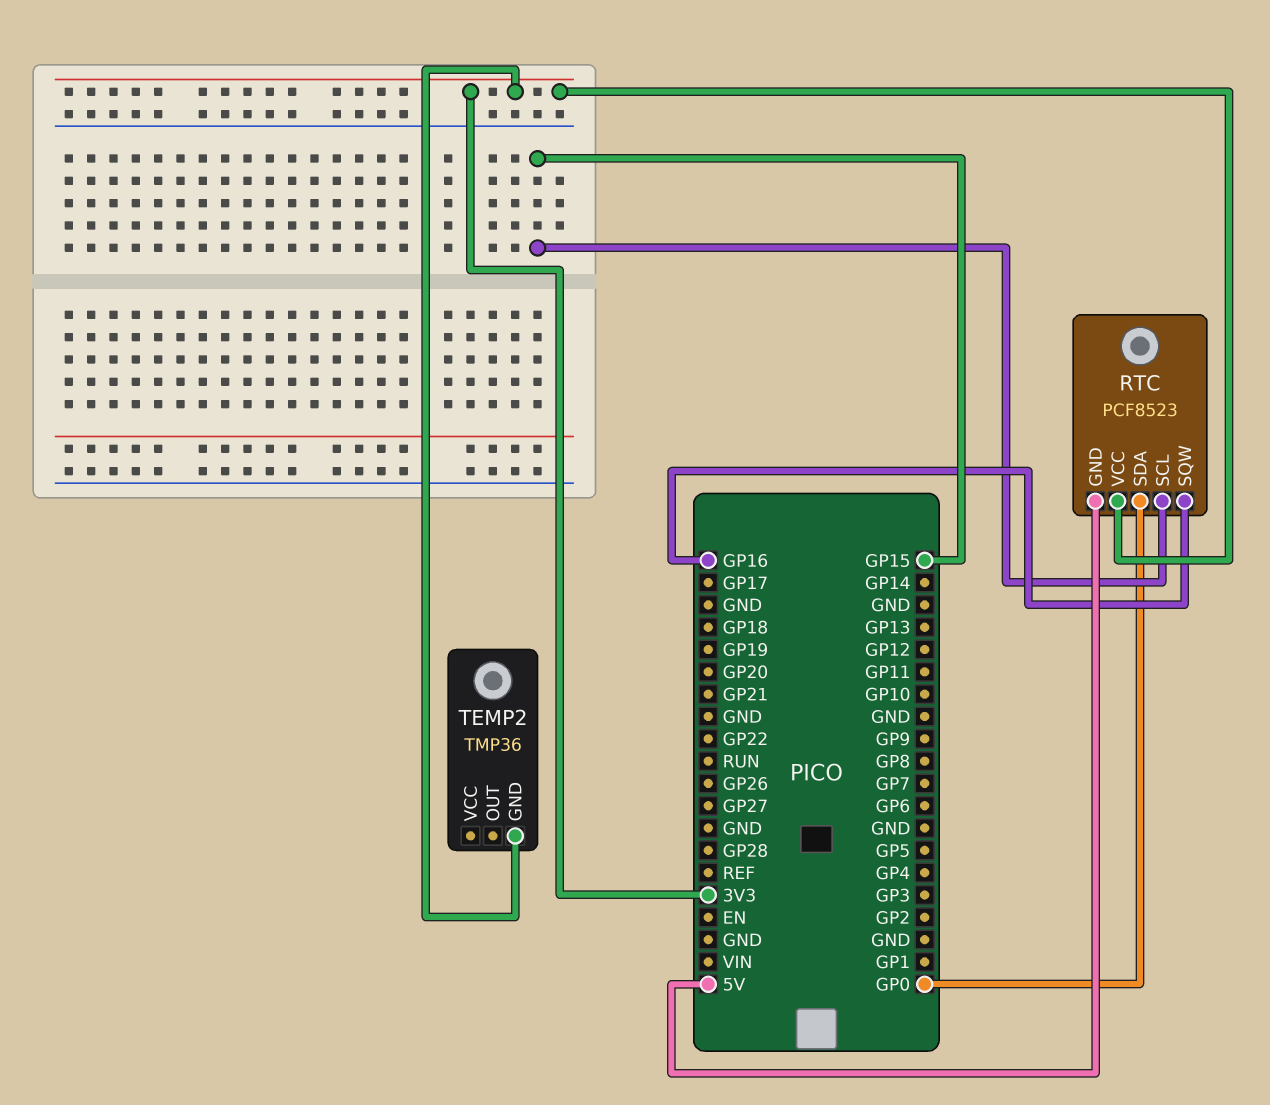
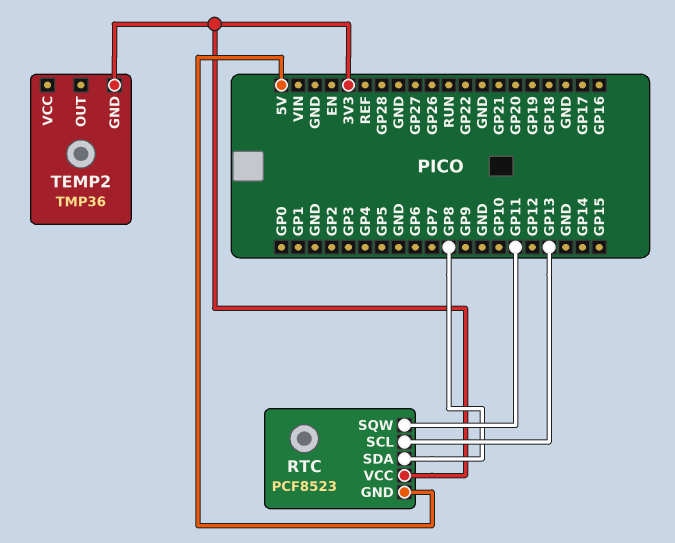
RTC pin SCL: GP15 -> GP13
RTC pin SDA: GP0 -> GP8
RTC pin SQW: GP16 -> GP11

